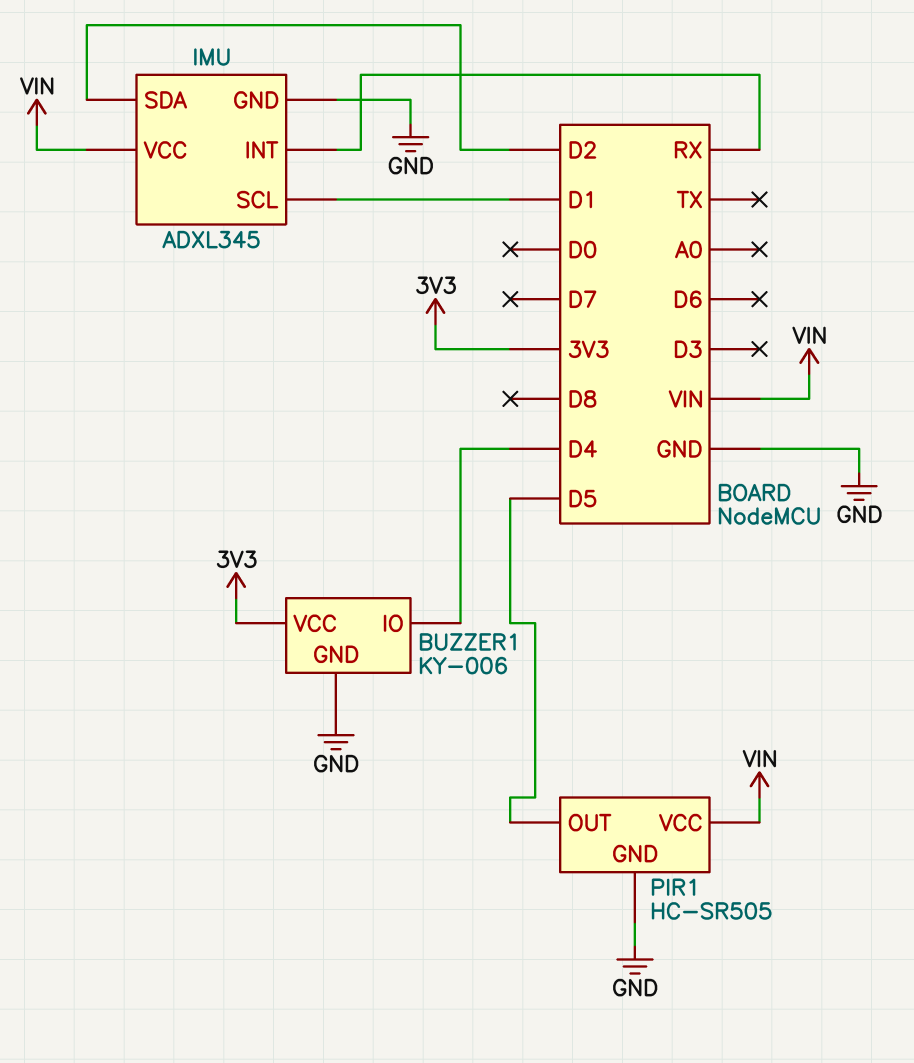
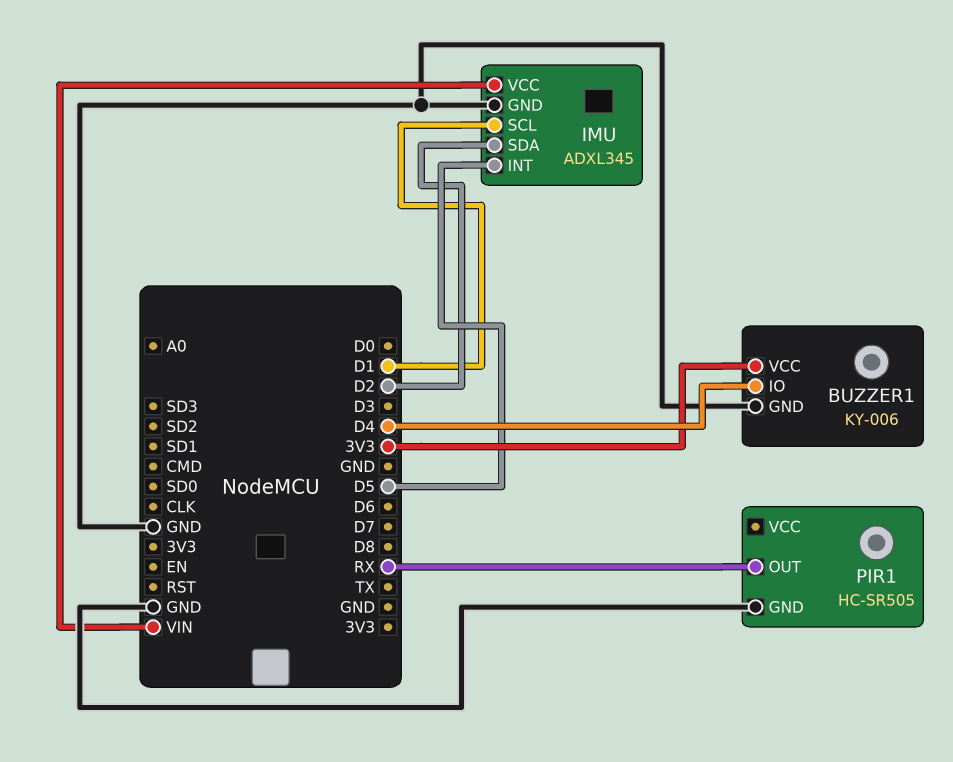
IMU pin INT: RX -> D5
PIR1 pin OUT: D5 -> RX
PIR1 pin VCC: VIN -> none

